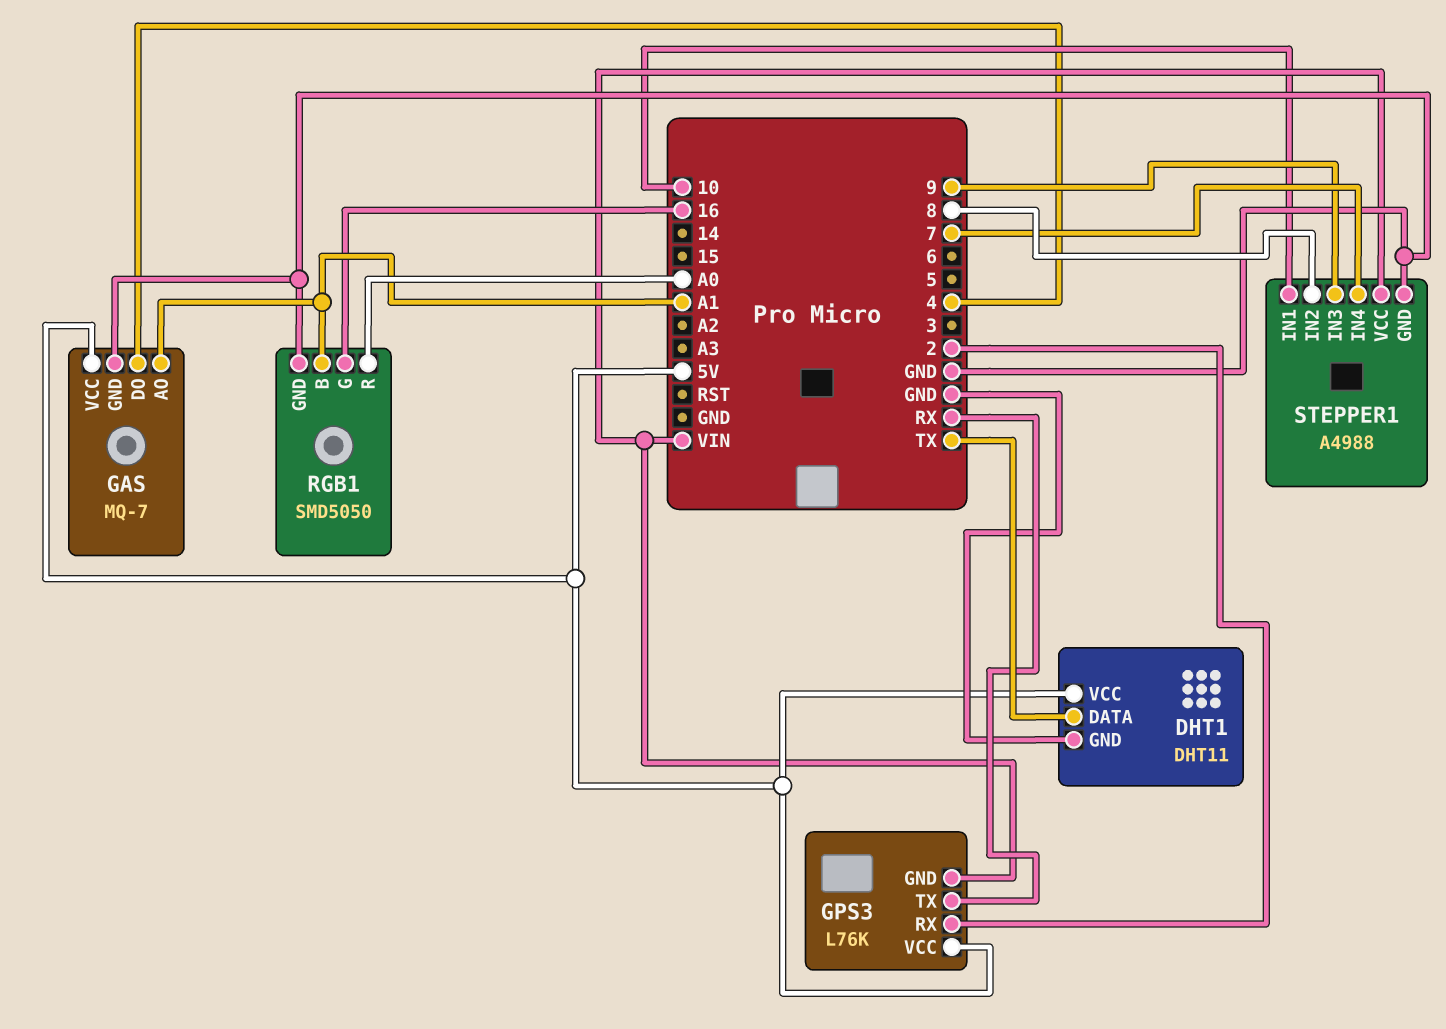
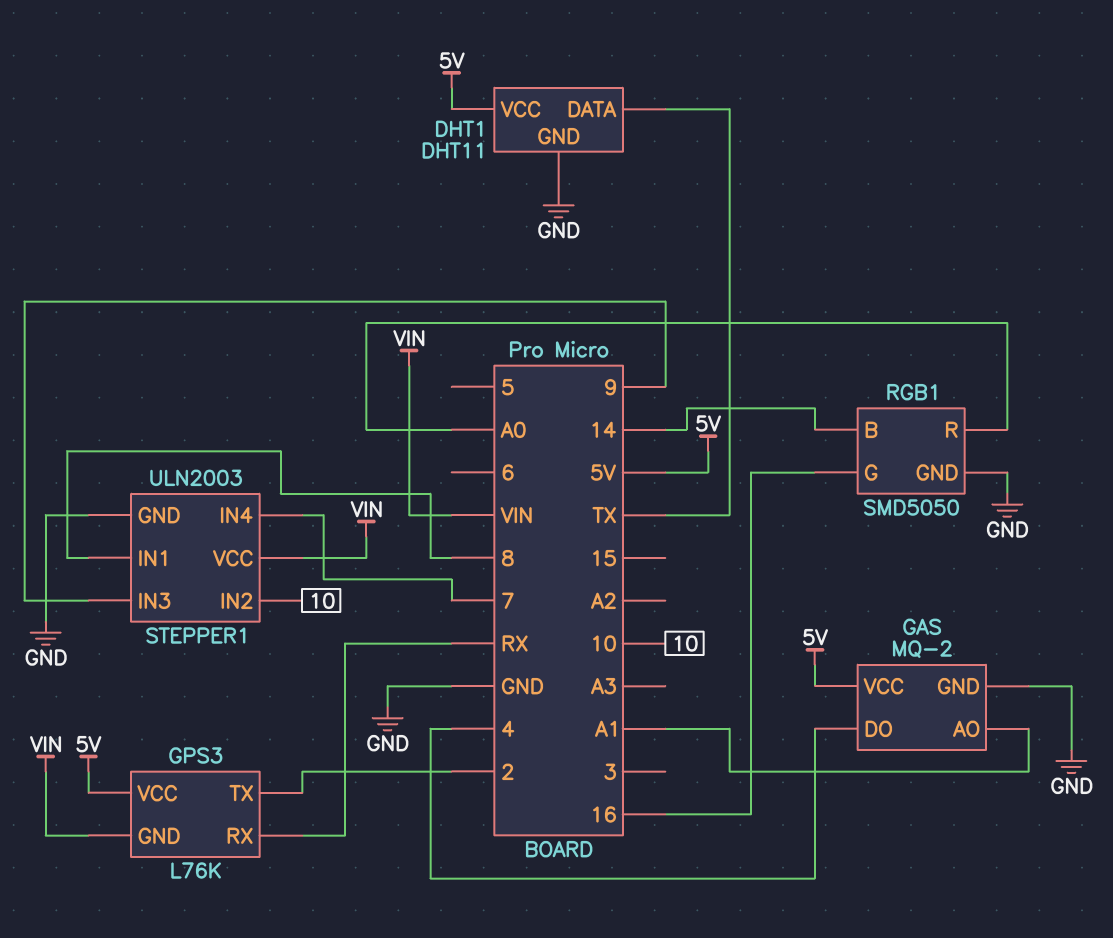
GAS: MQ-7 -> MQ-2
GPS3 pin RX: 2 -> RX
GPS3 pin TX: RX -> 2
RGB1 pin B: A1 -> 14
STEPPER1: A4988 -> ULN2003
STEPPER1 pin IN1: 10 -> 8
STEPPER1 pin IN2: 8 -> 10

